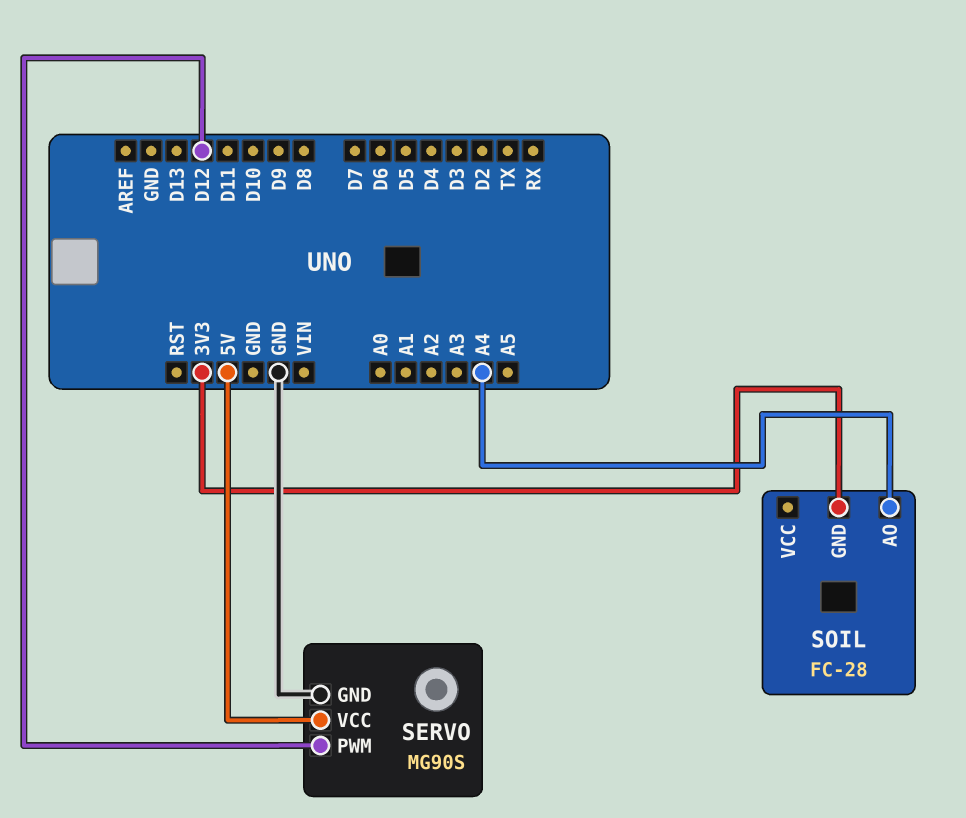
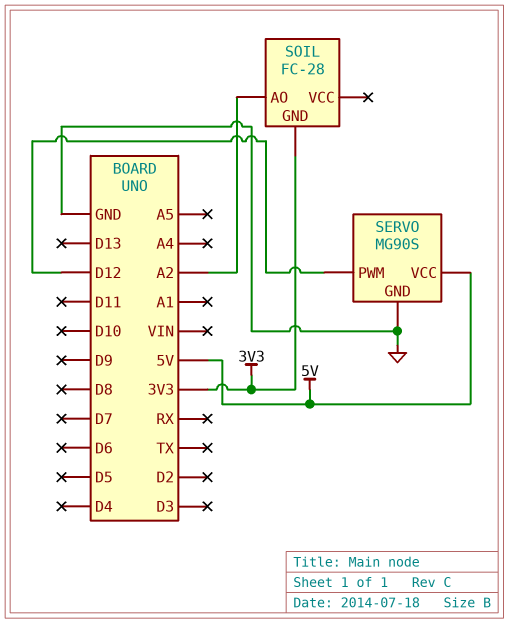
SOIL pin AO: A4 -> A2

